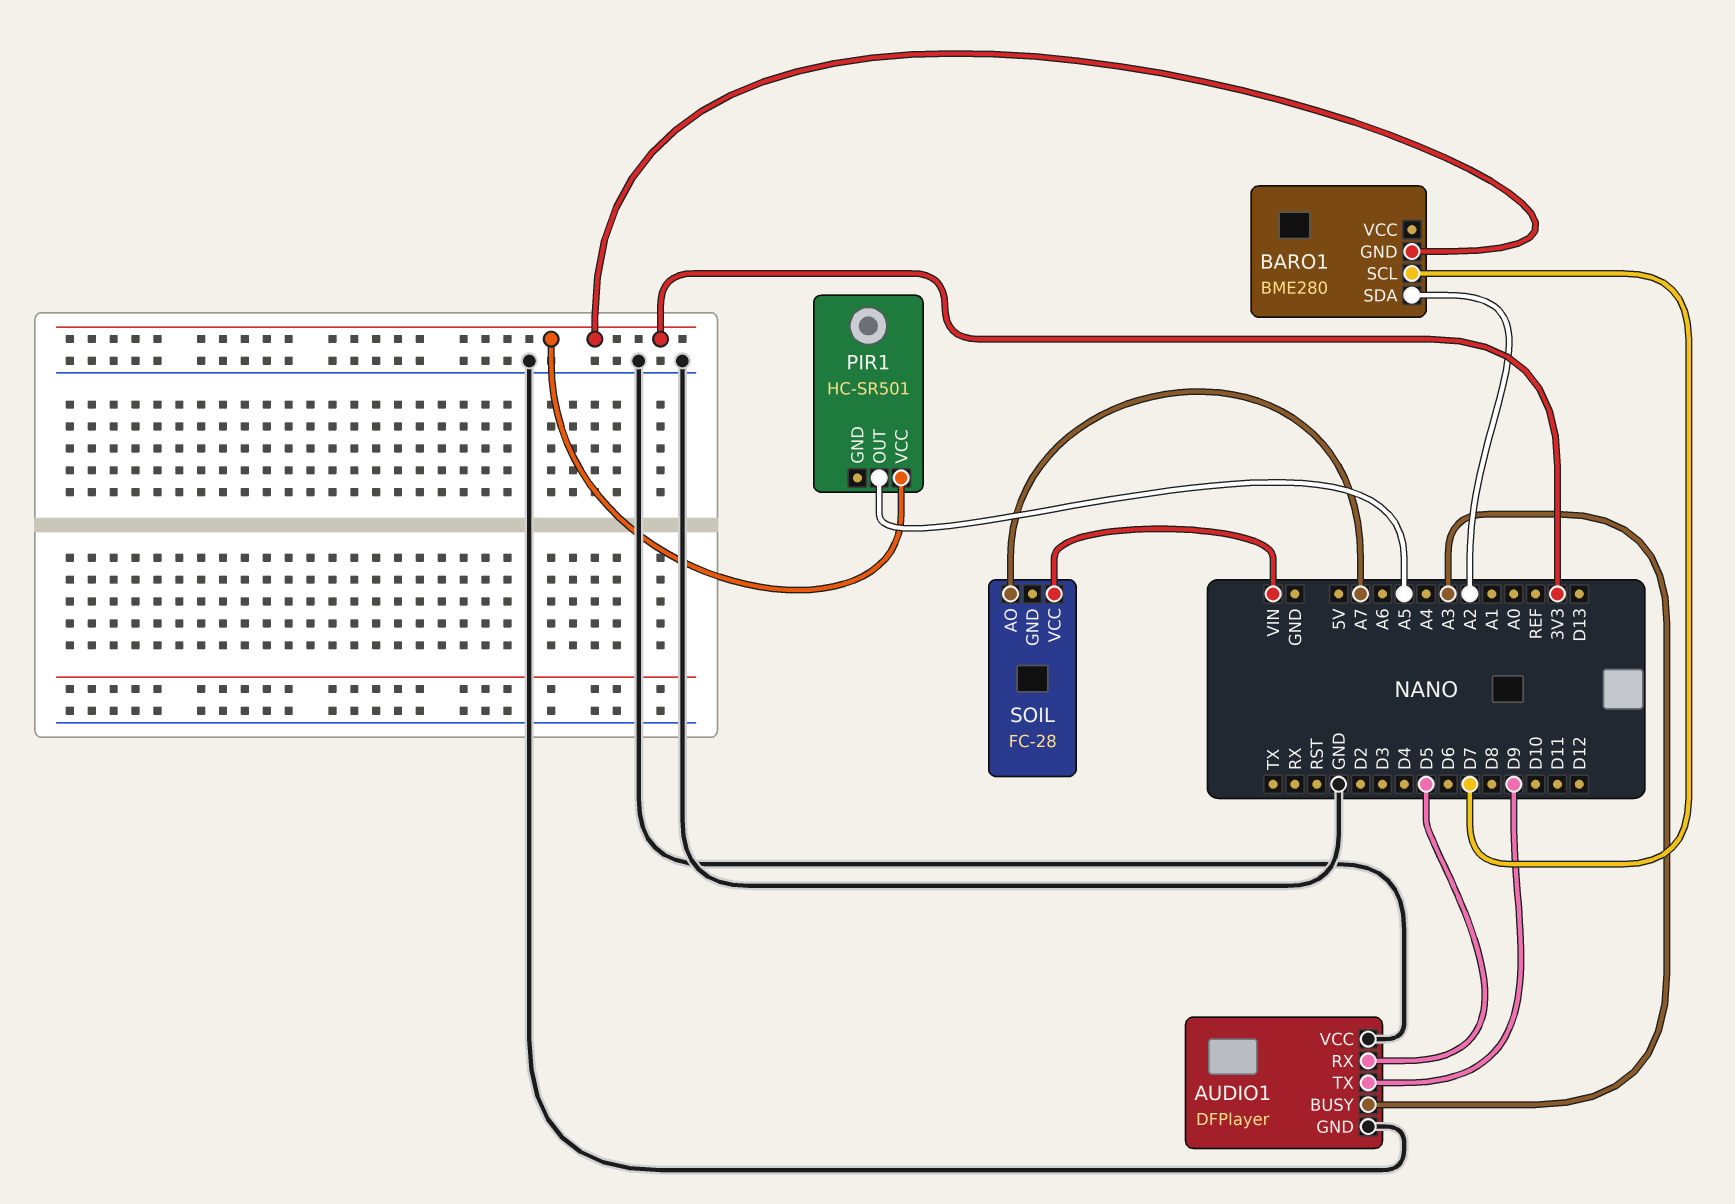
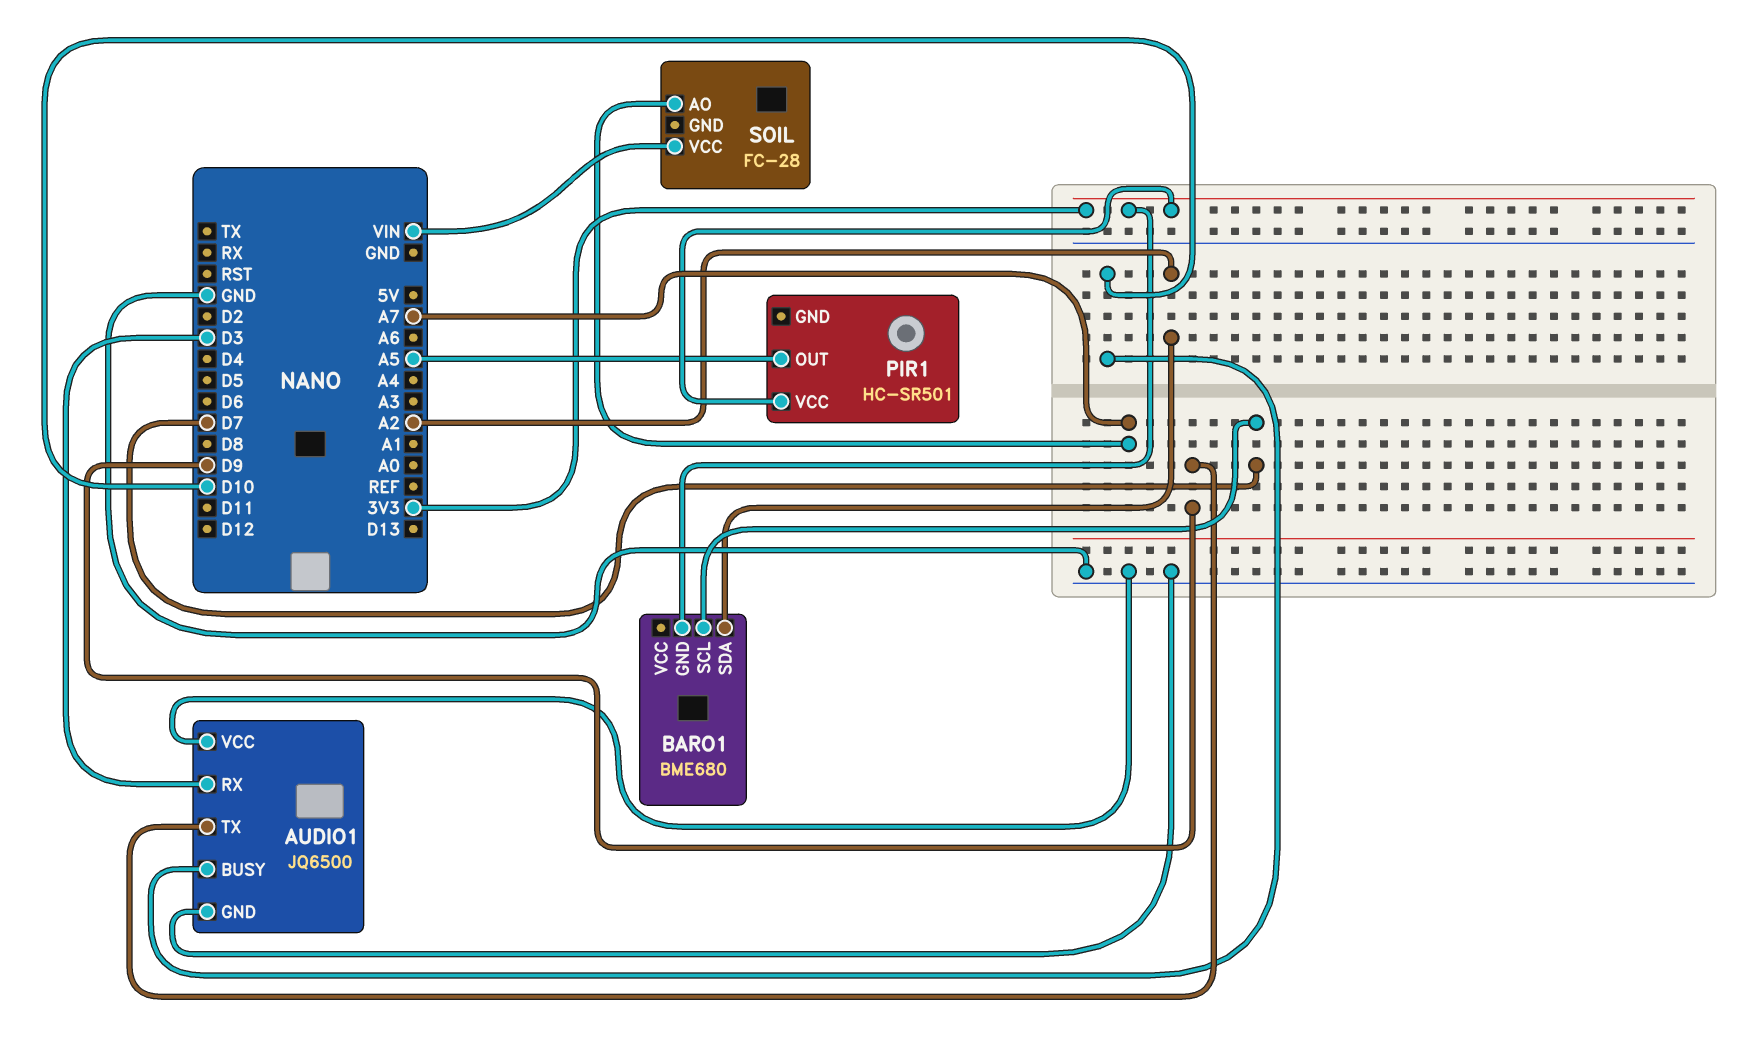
AUDIO1: DFPlayer -> JQ6500
AUDIO1 pin BUSY: A3 -> D10
AUDIO1 pin RX: D5 -> D3
BARO1: BME280 -> BME680

